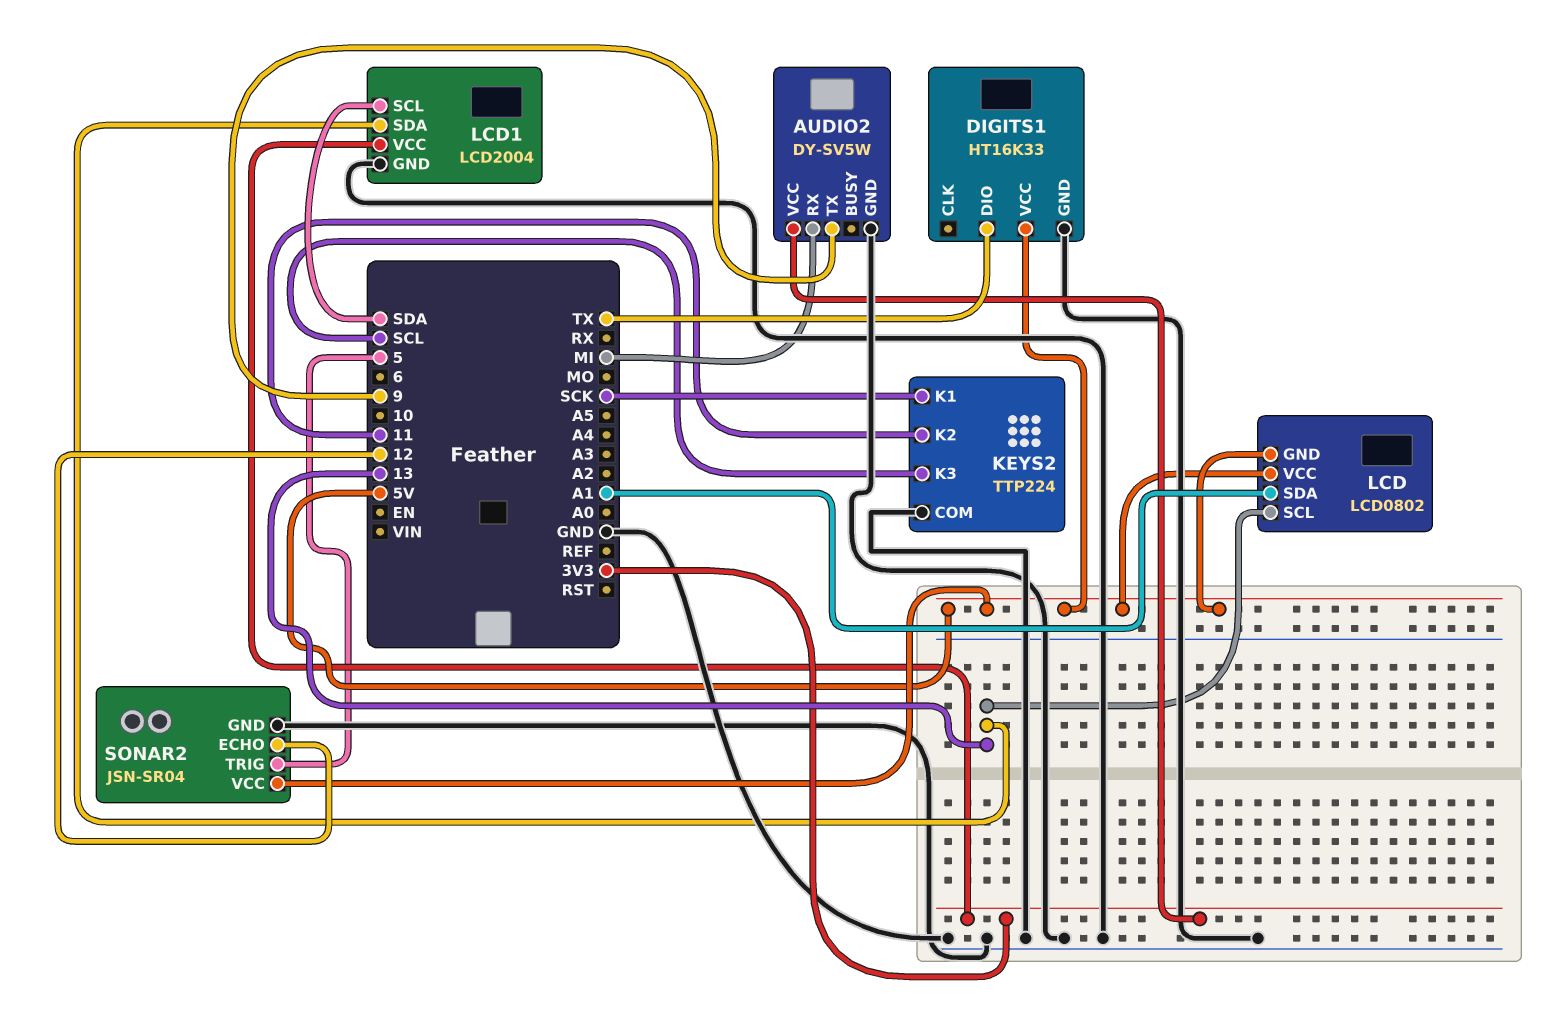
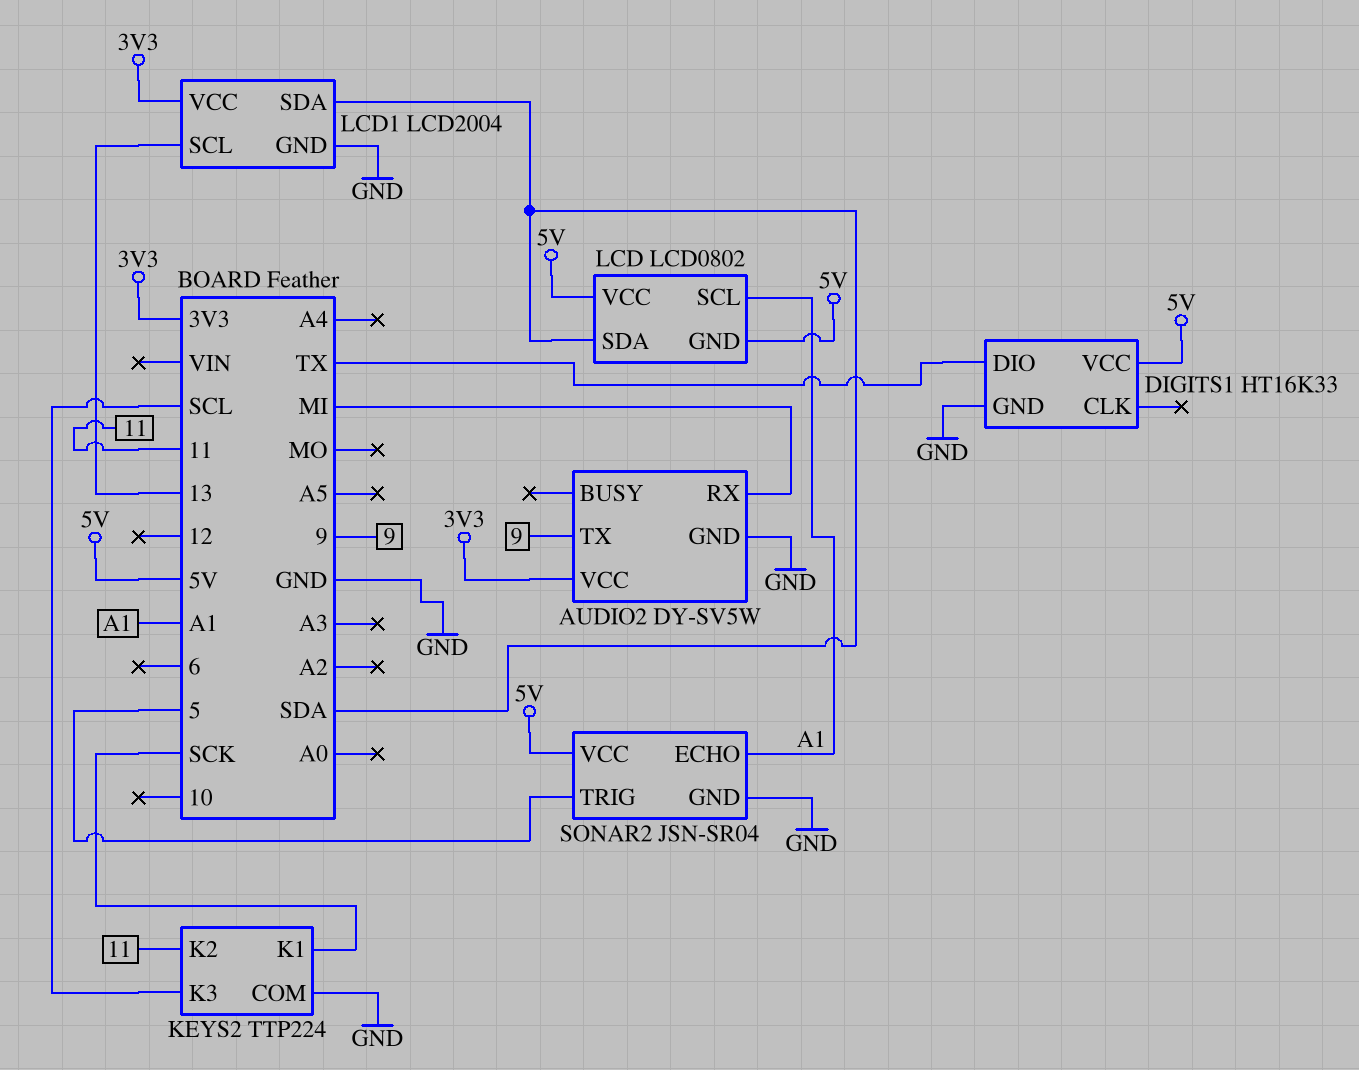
LCD pin SCL: 13 -> A1
LCD pin SDA: A1 -> SDA
LCD1 pin SCL: SDA -> 13
LCD1 pin SDA: 13 -> SDA
SONAR2 pin ECHO: 12 -> A1

